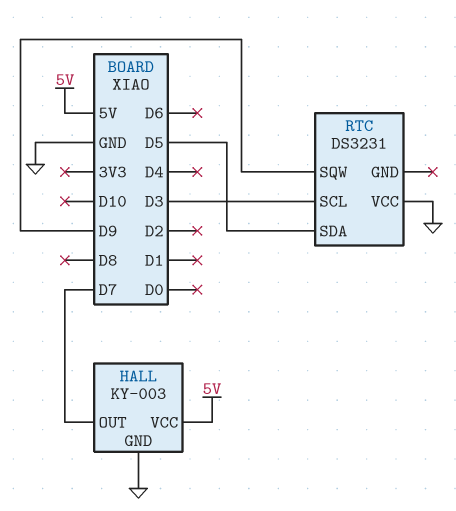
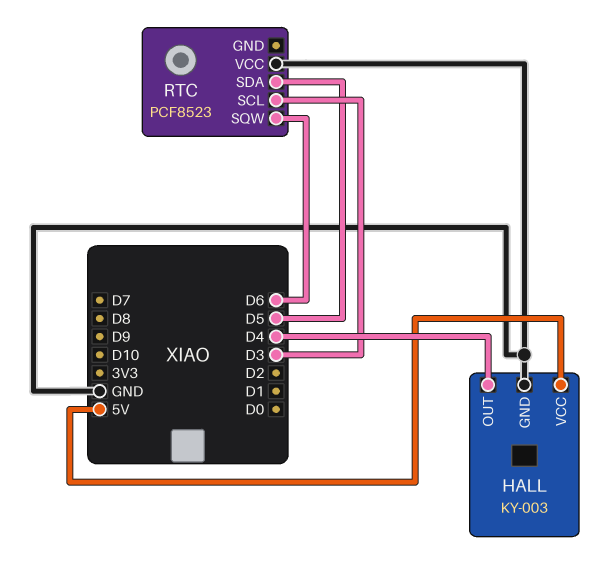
HALL pin OUT: D7 -> D4
RTC: DS3231 -> PCF8523
RTC pin SQW: D9 -> D6

